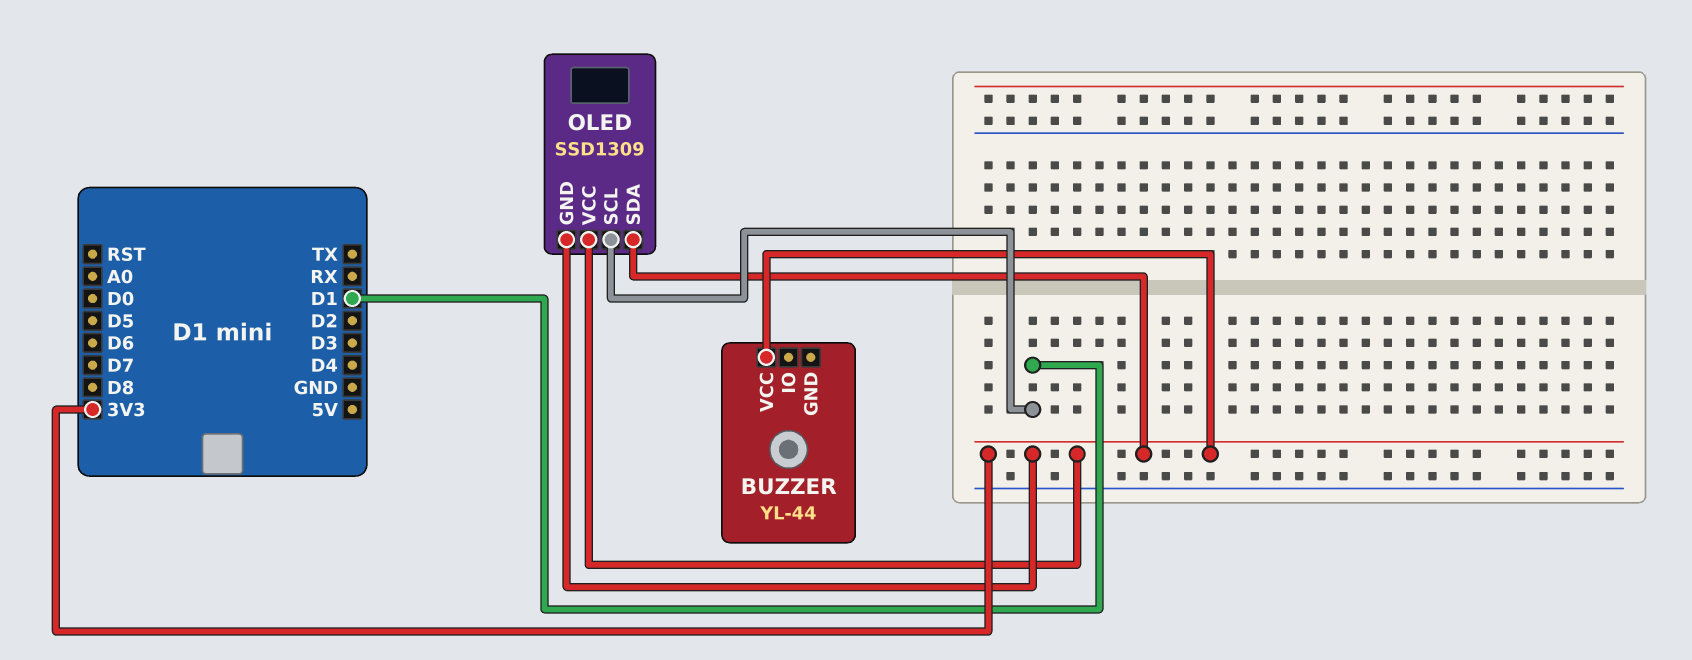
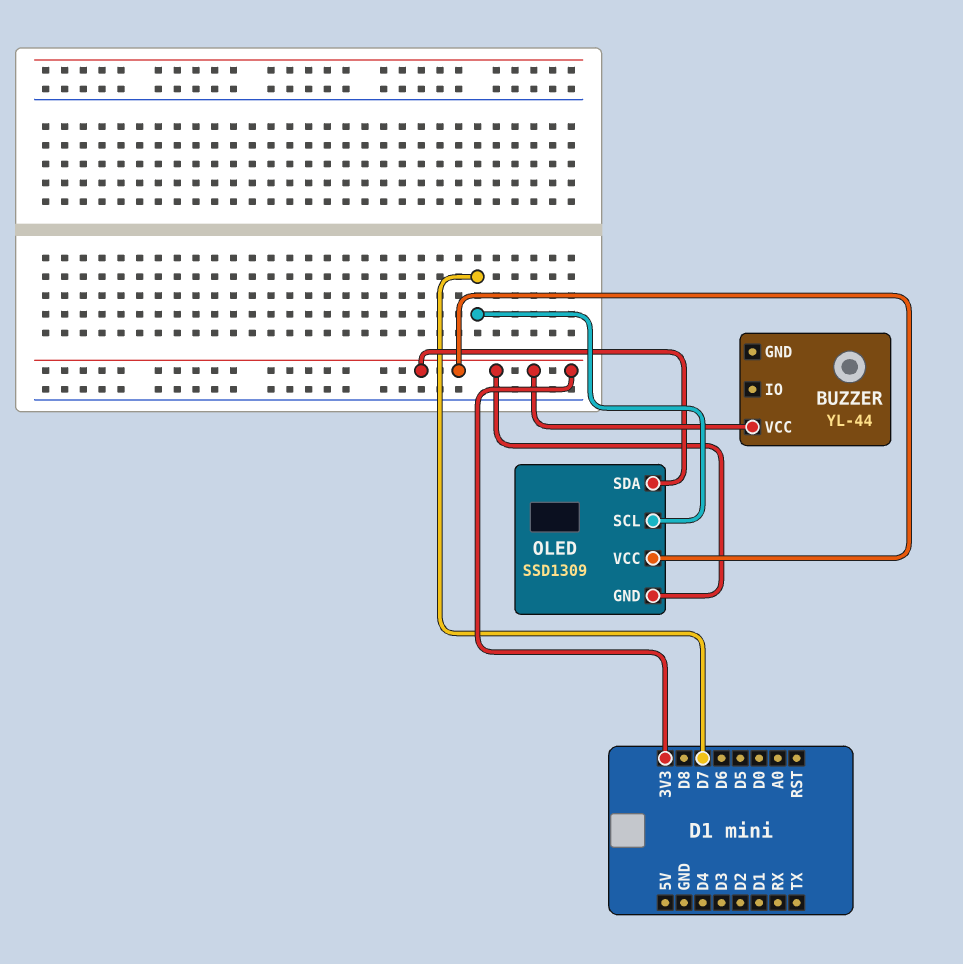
OLED pin SCL: D1 -> D7

